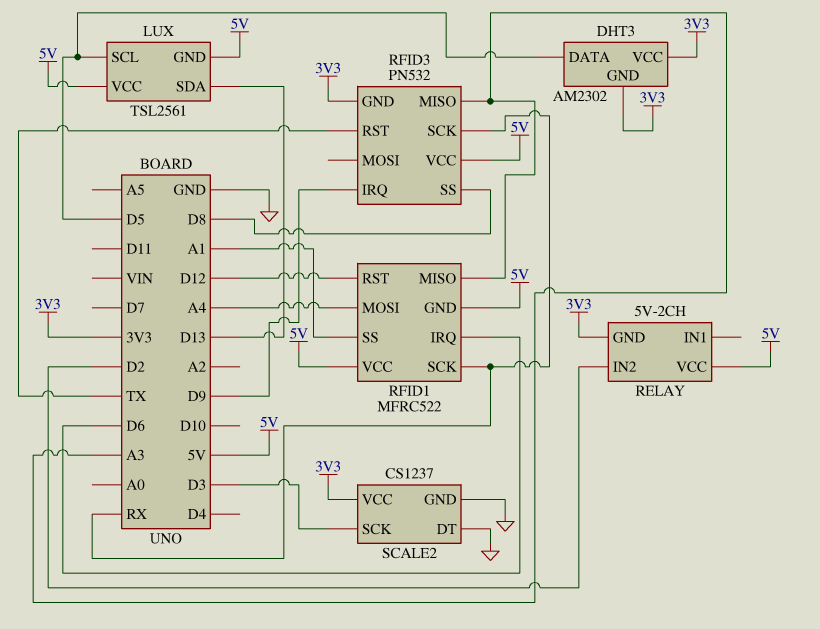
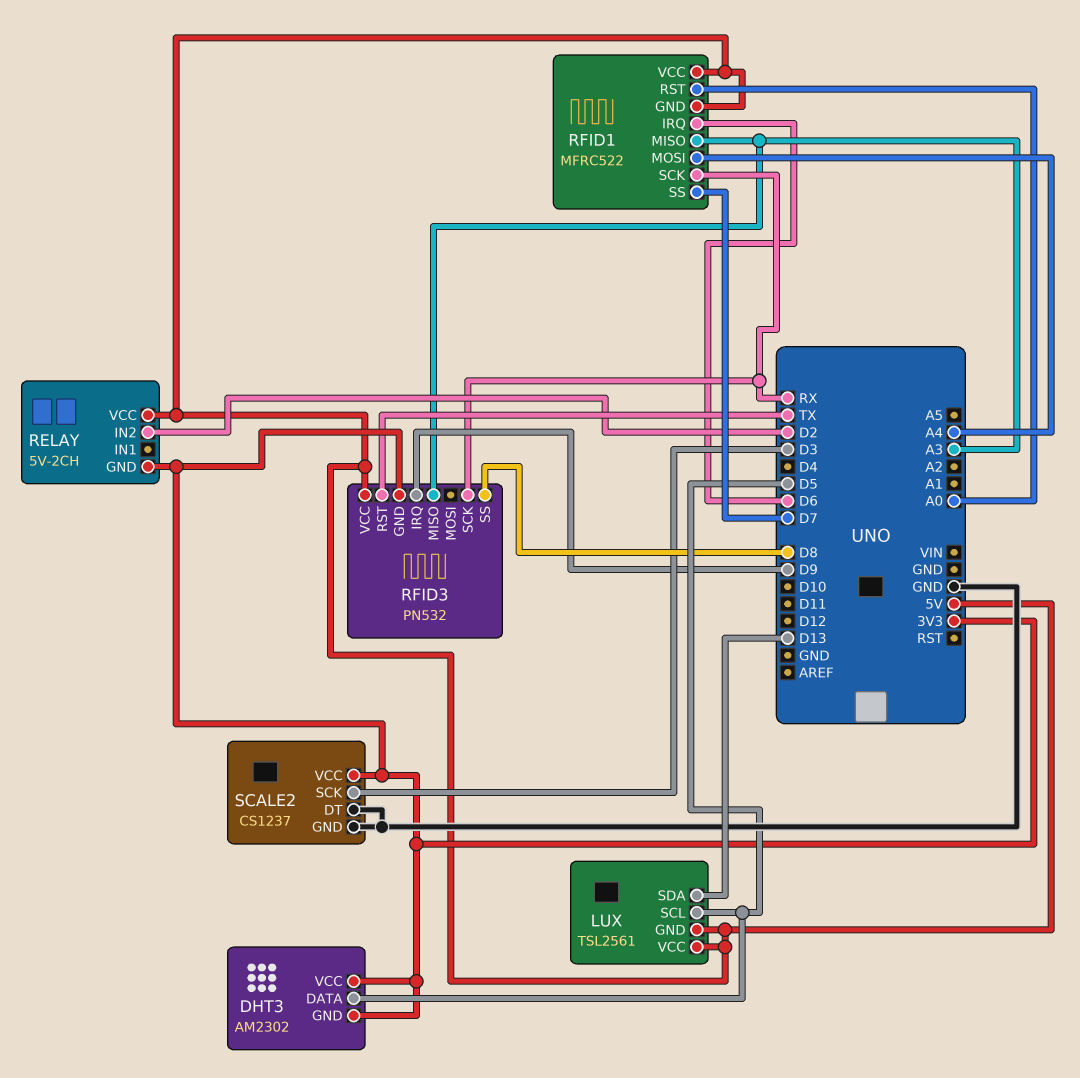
RFID1 pin RST: D12 -> A0
RFID1 pin SS: A1 -> D7

